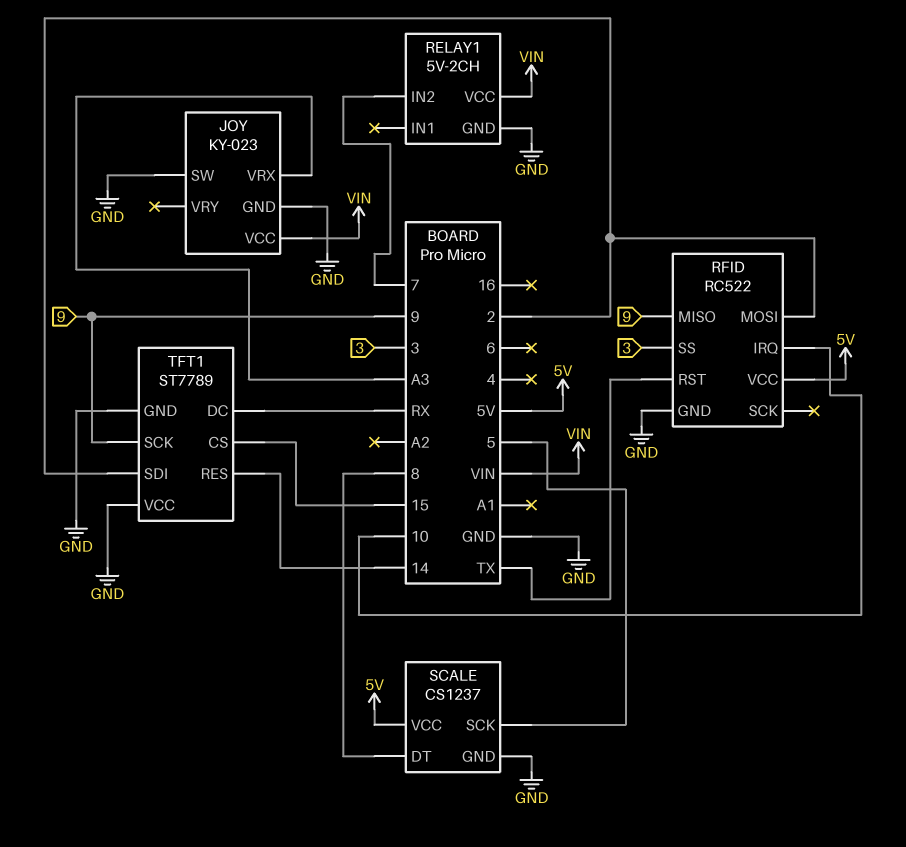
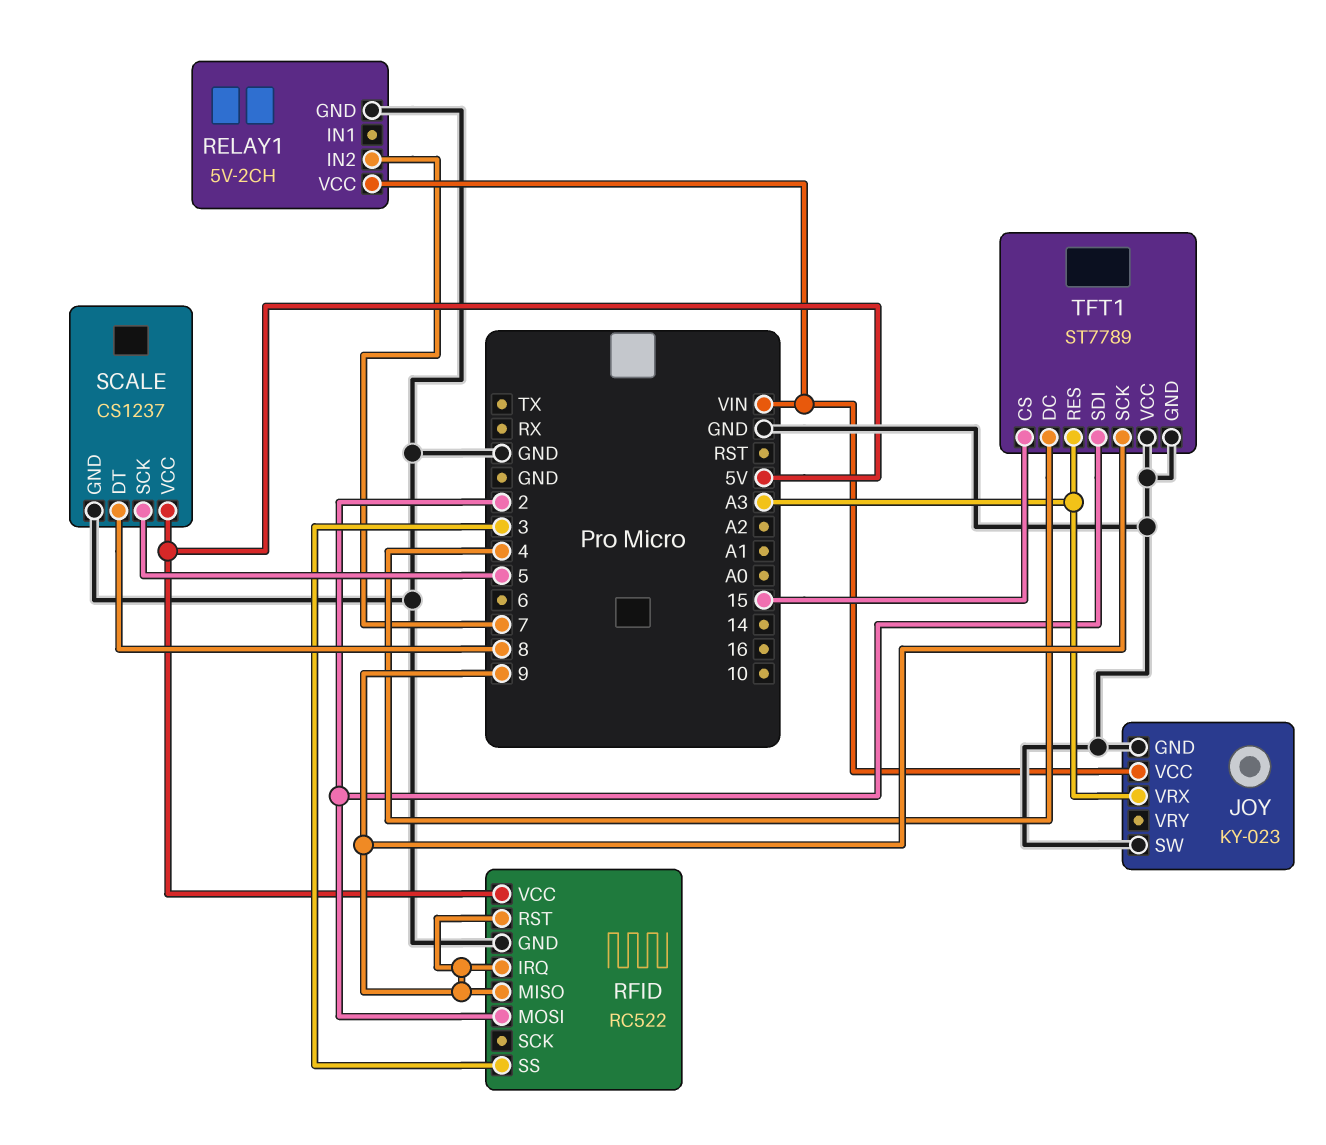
RFID pin IRQ: 10 -> 9
RFID pin RST: TX -> 9
TFT1 pin DC: RX -> 4
TFT1 pin RES: 14 -> A3

